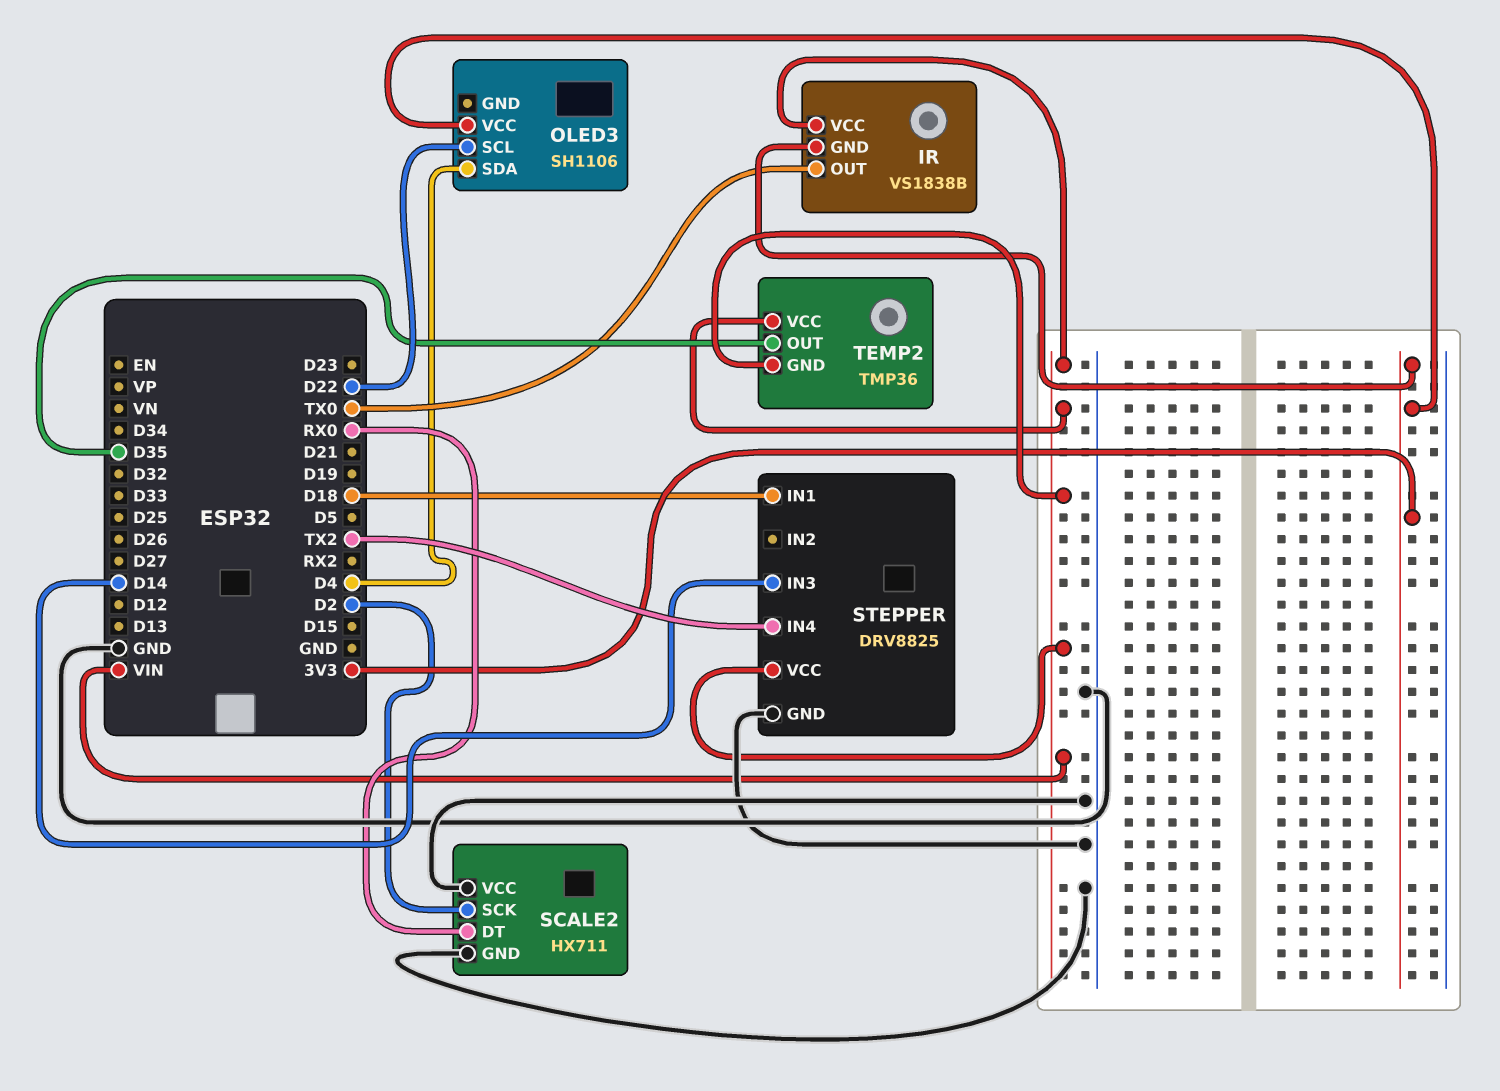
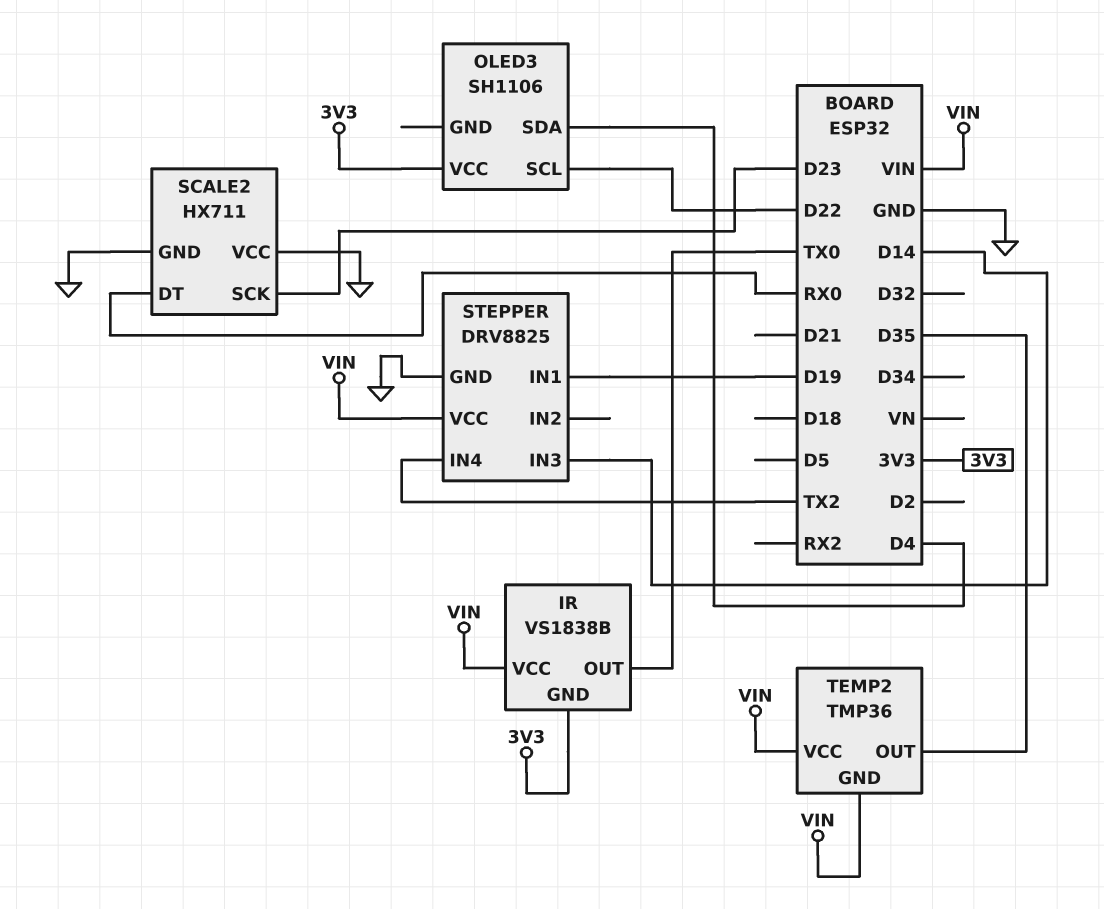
SCALE2 pin SCK: D2 -> D23
STEPPER pin IN1: D18 -> D19

